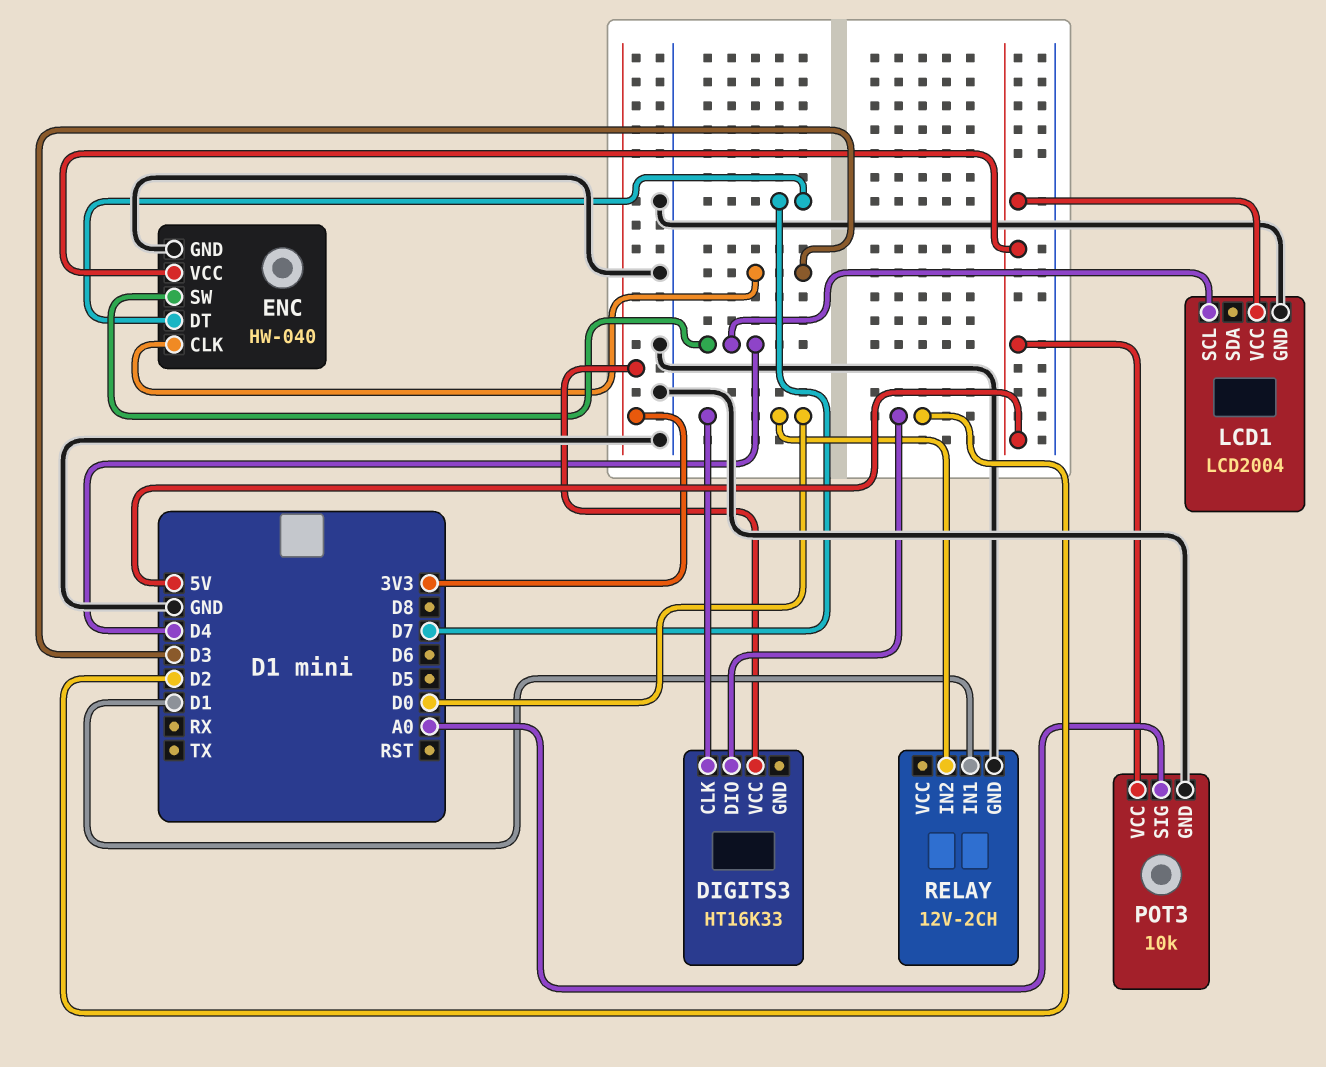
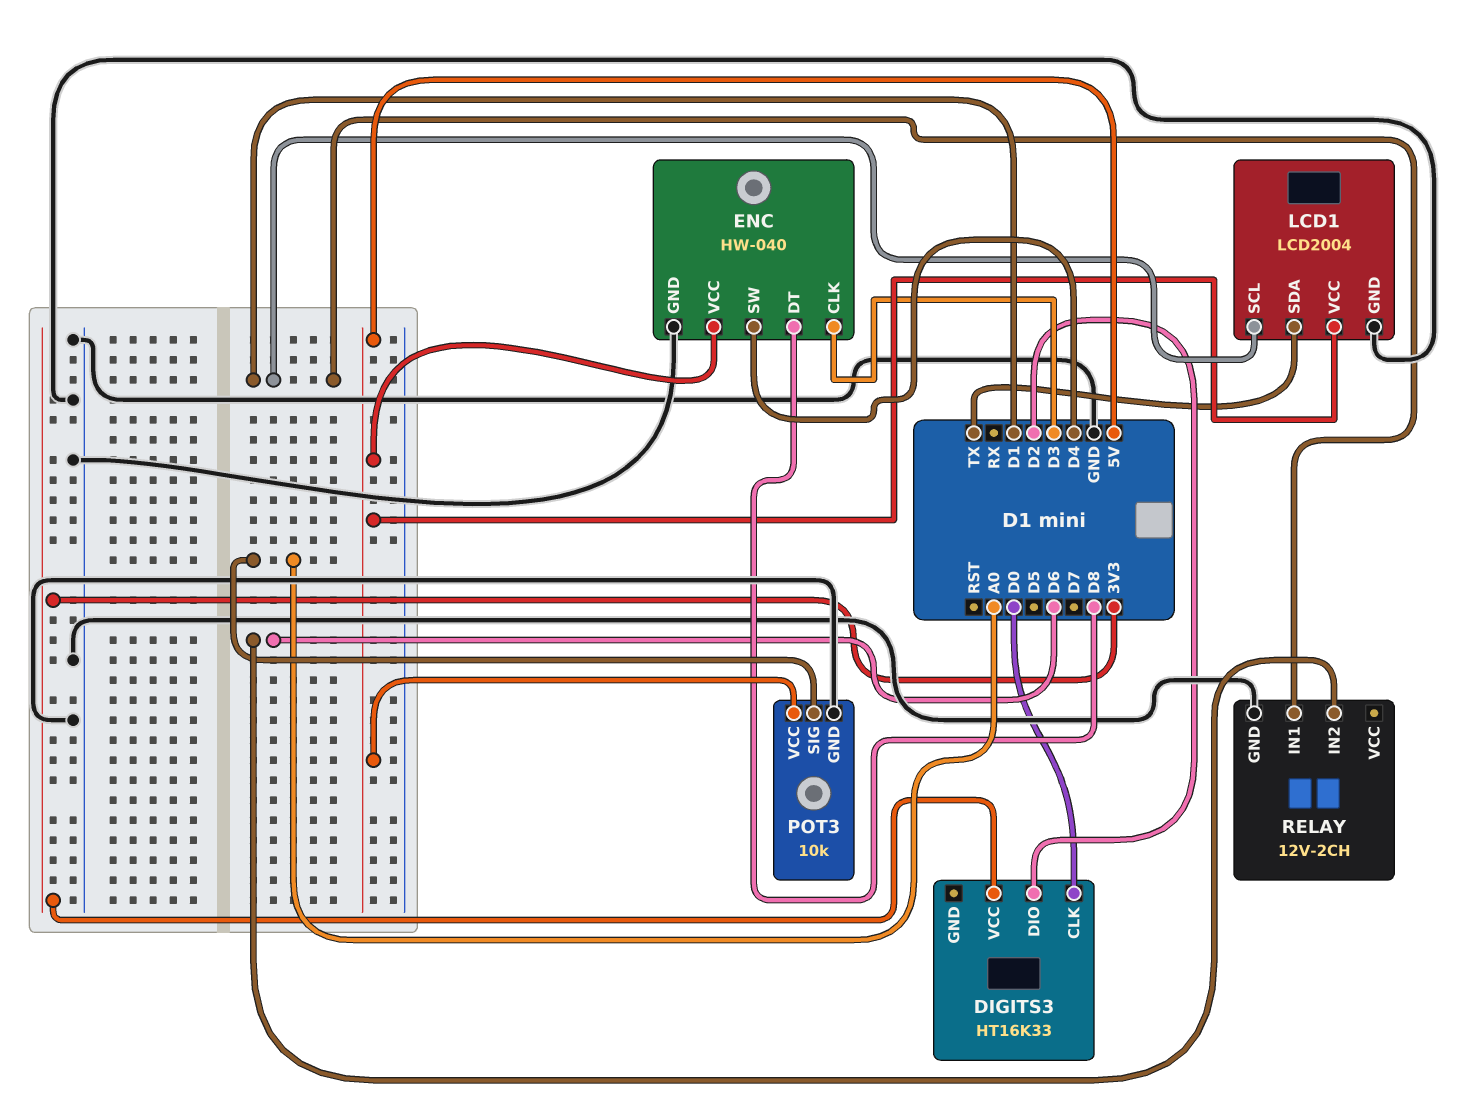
ENC pin DT: D7 -> D8
LCD1 pin SCL: D4 -> D1
LCD1 pin SDA: none -> TX
RELAY pin IN2: D0 -> D6

